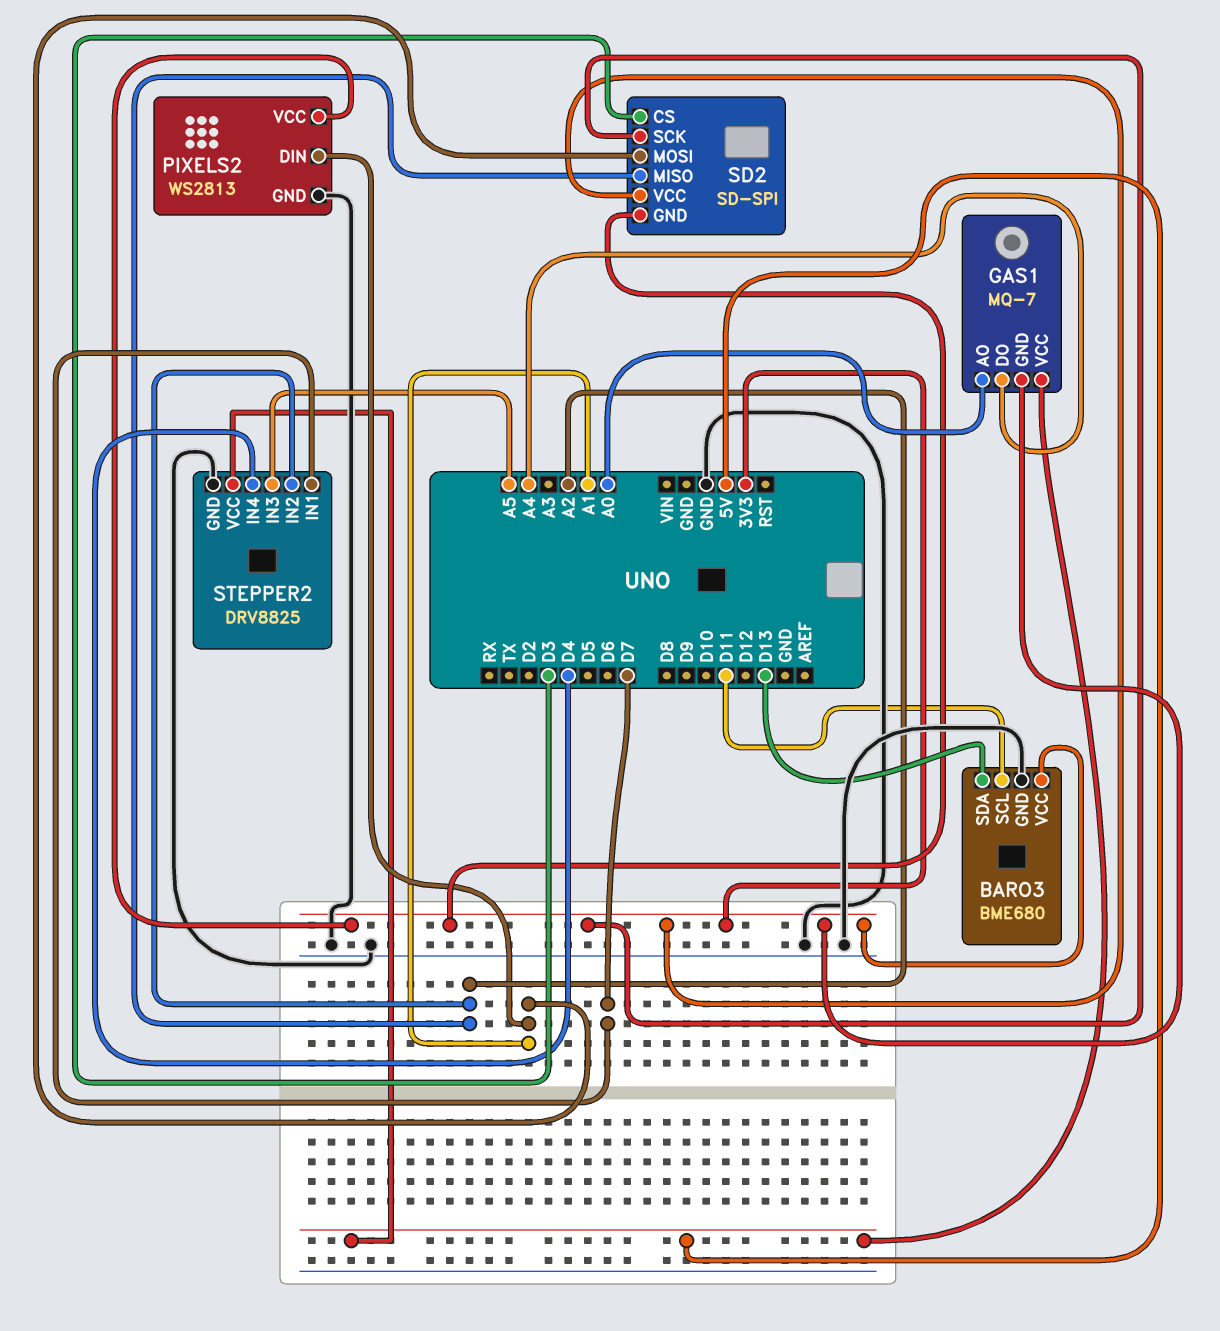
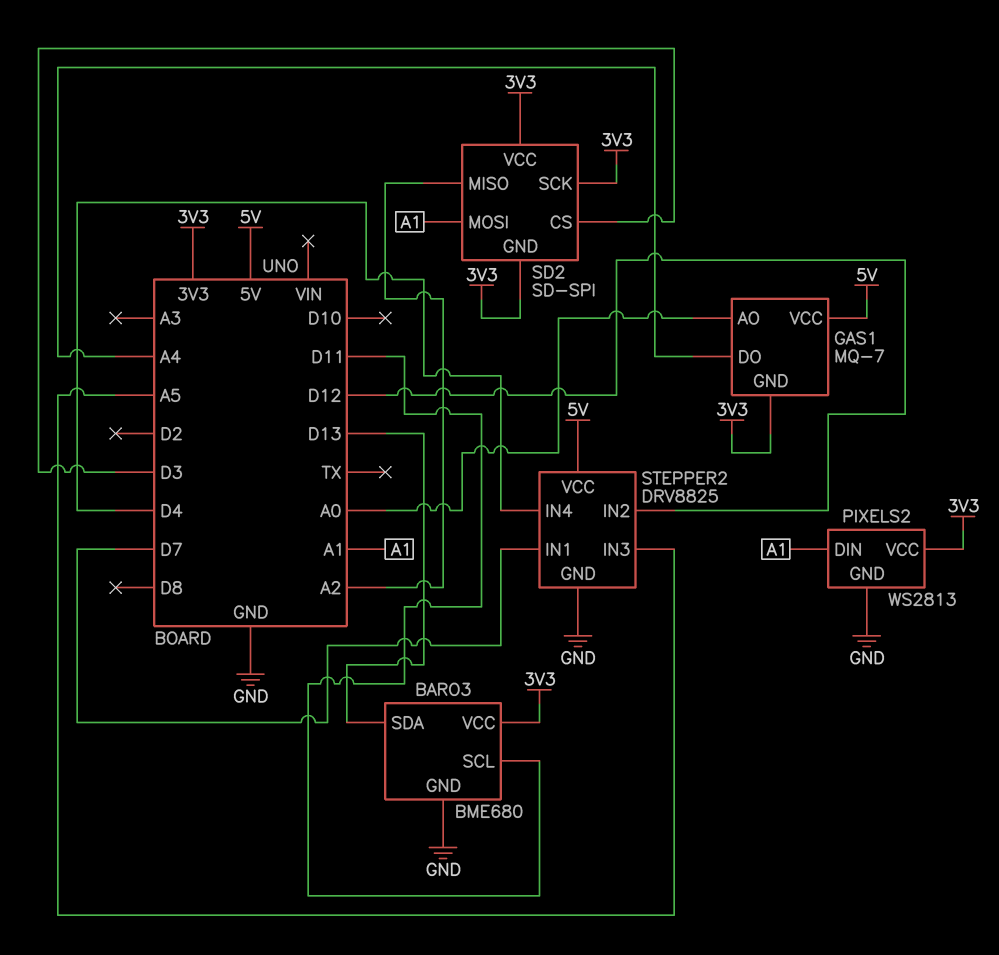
STEPPER2 pin IN2: A2 -> D12

